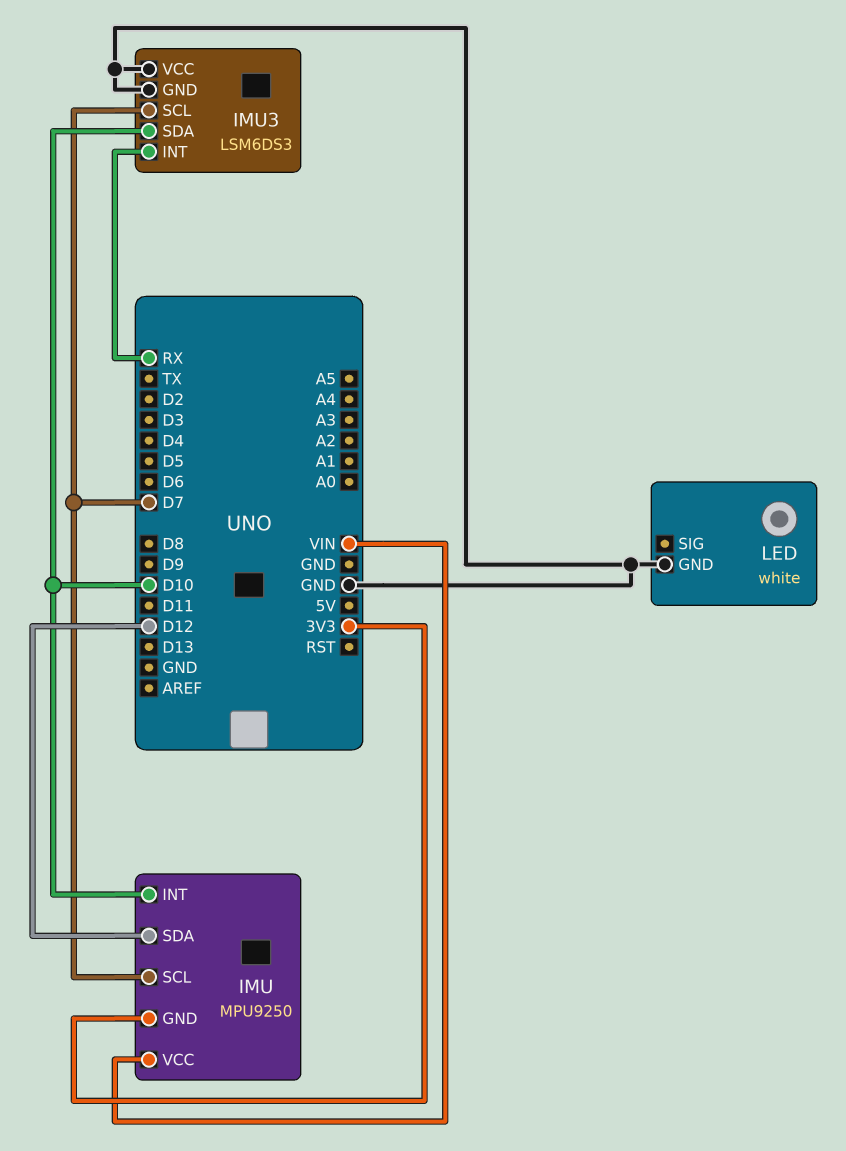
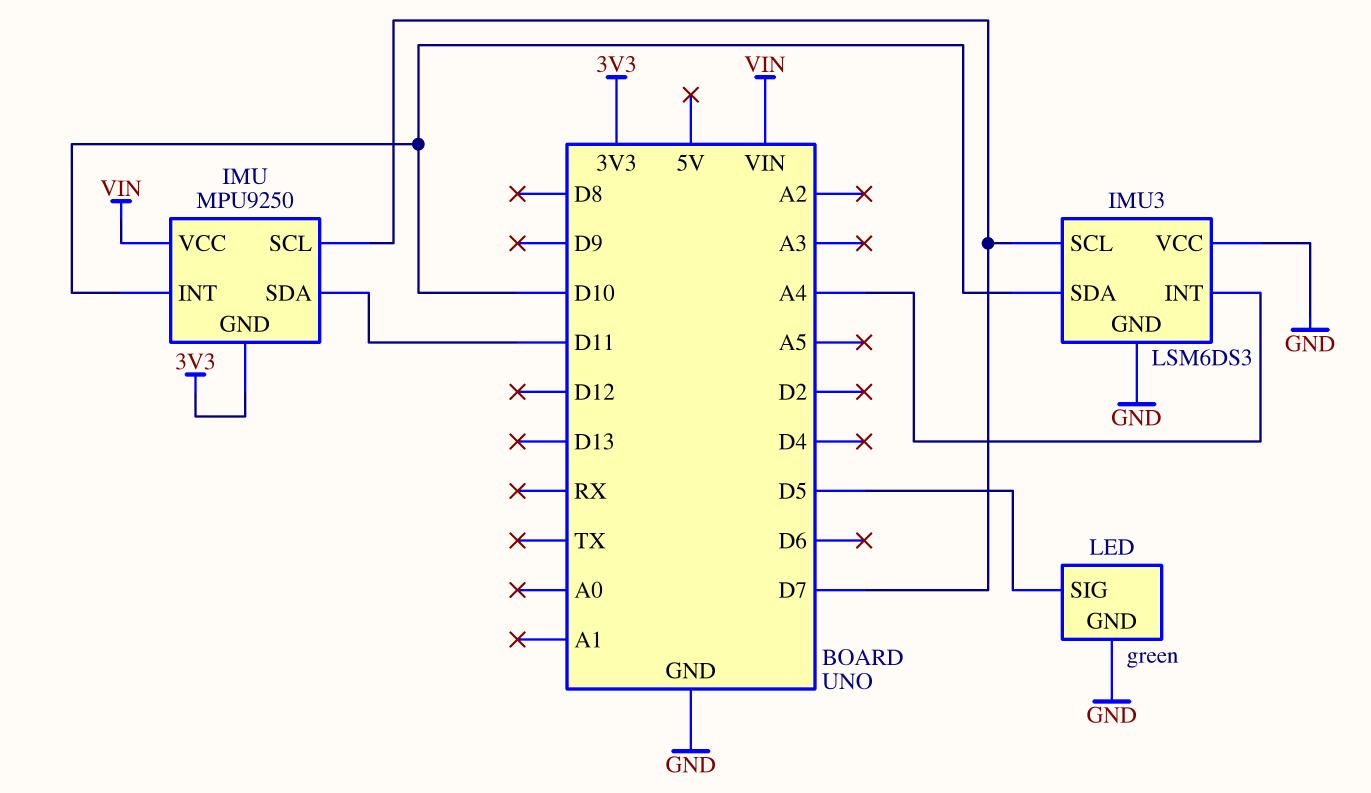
IMU pin SDA: D12 -> D11
IMU3 pin INT: RX -> A4
LED: white -> green
LED pin SIG: none -> D5

